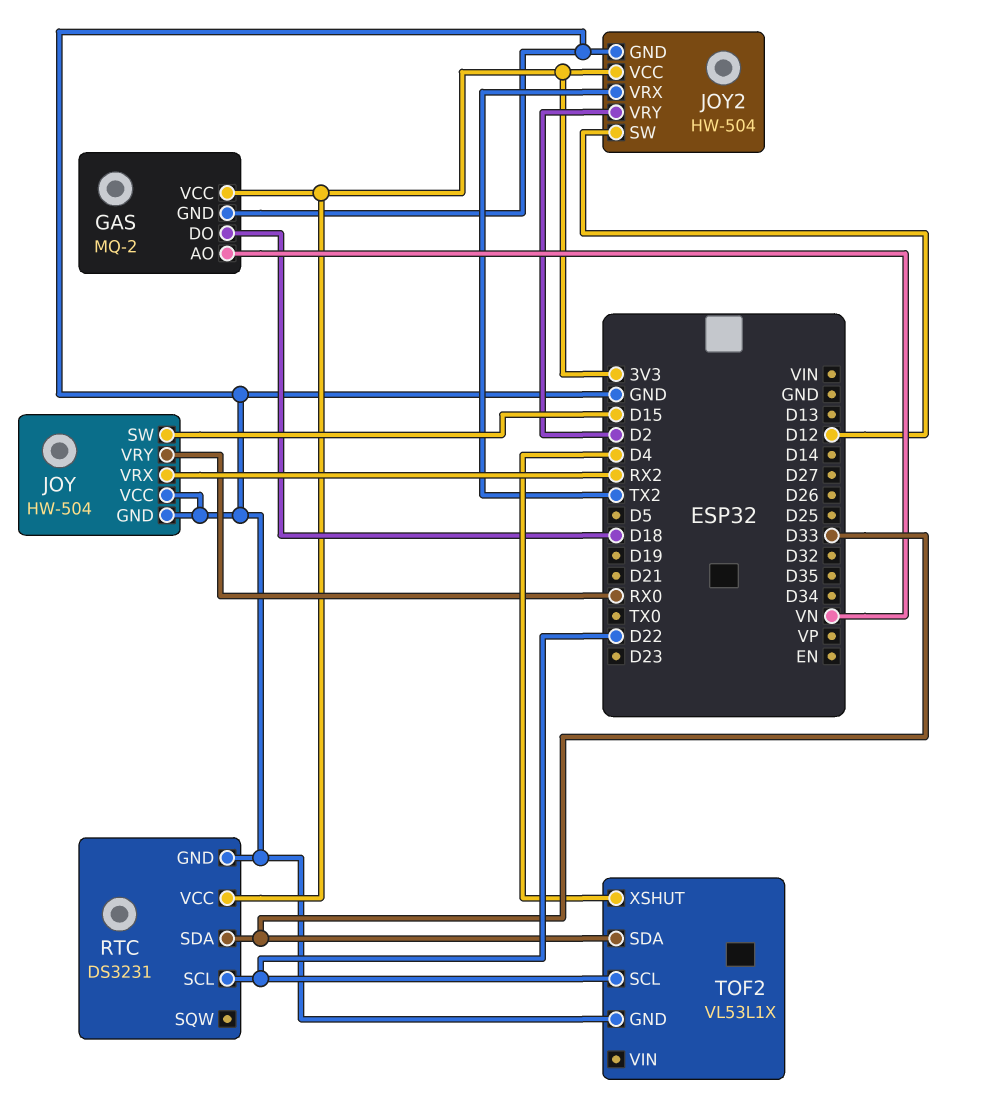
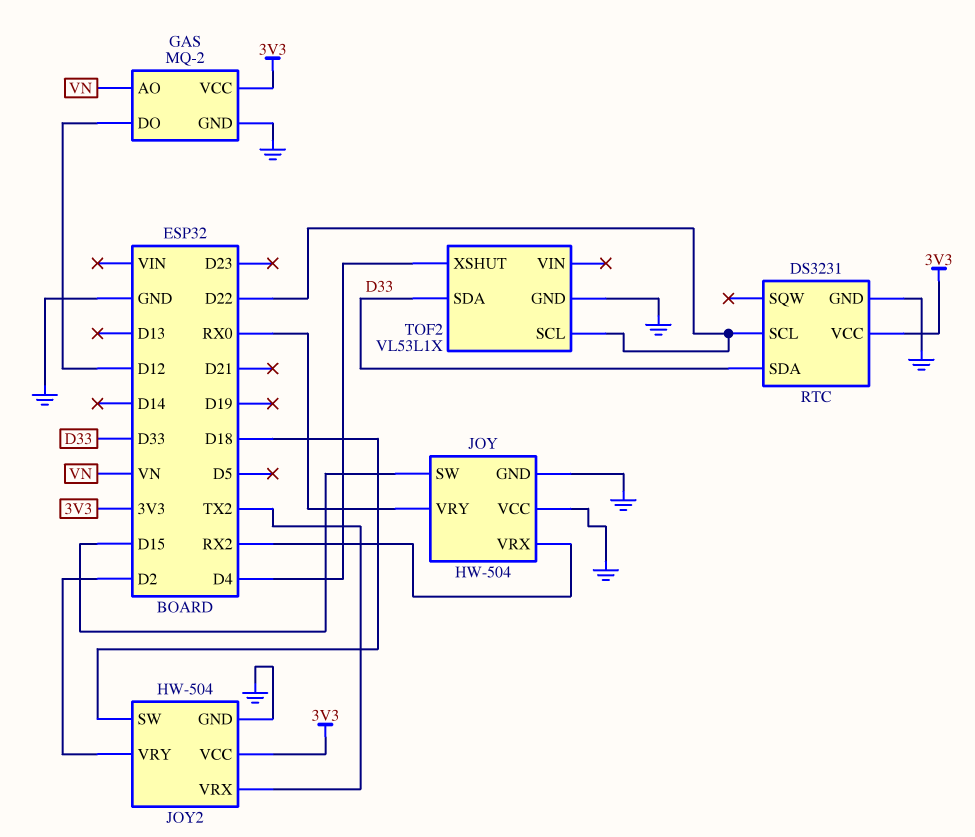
GAS pin DO: D18 -> D12
JOY2 pin SW: D12 -> D18

